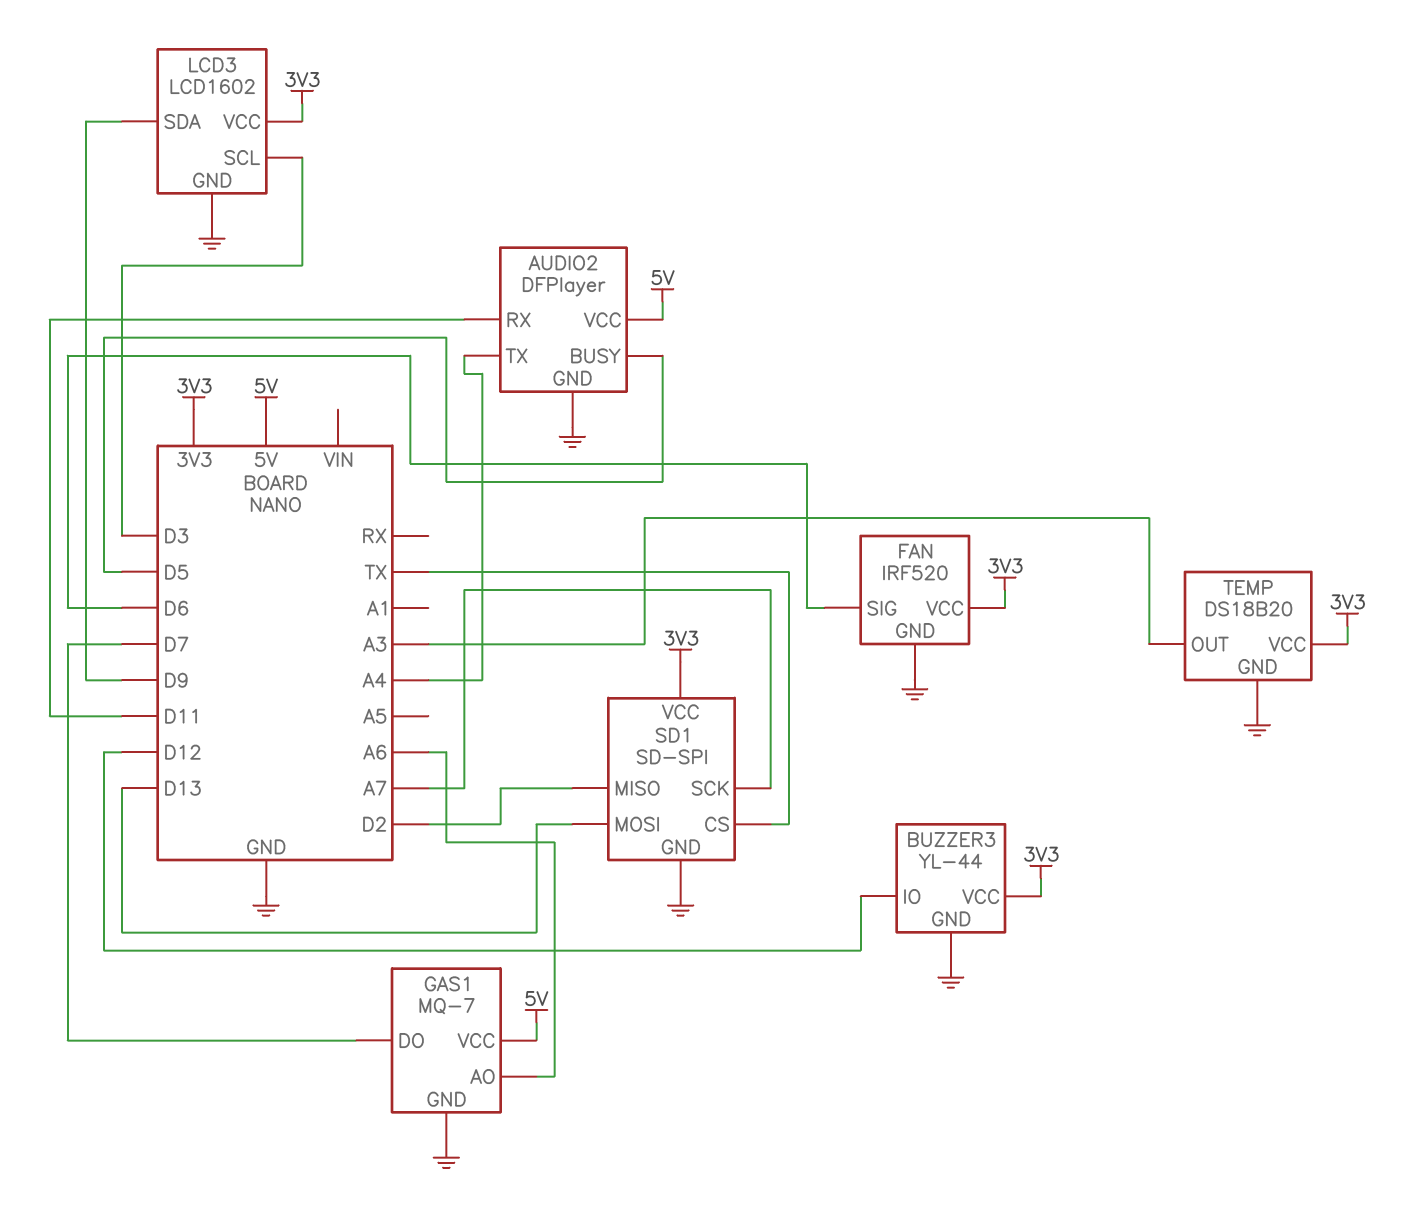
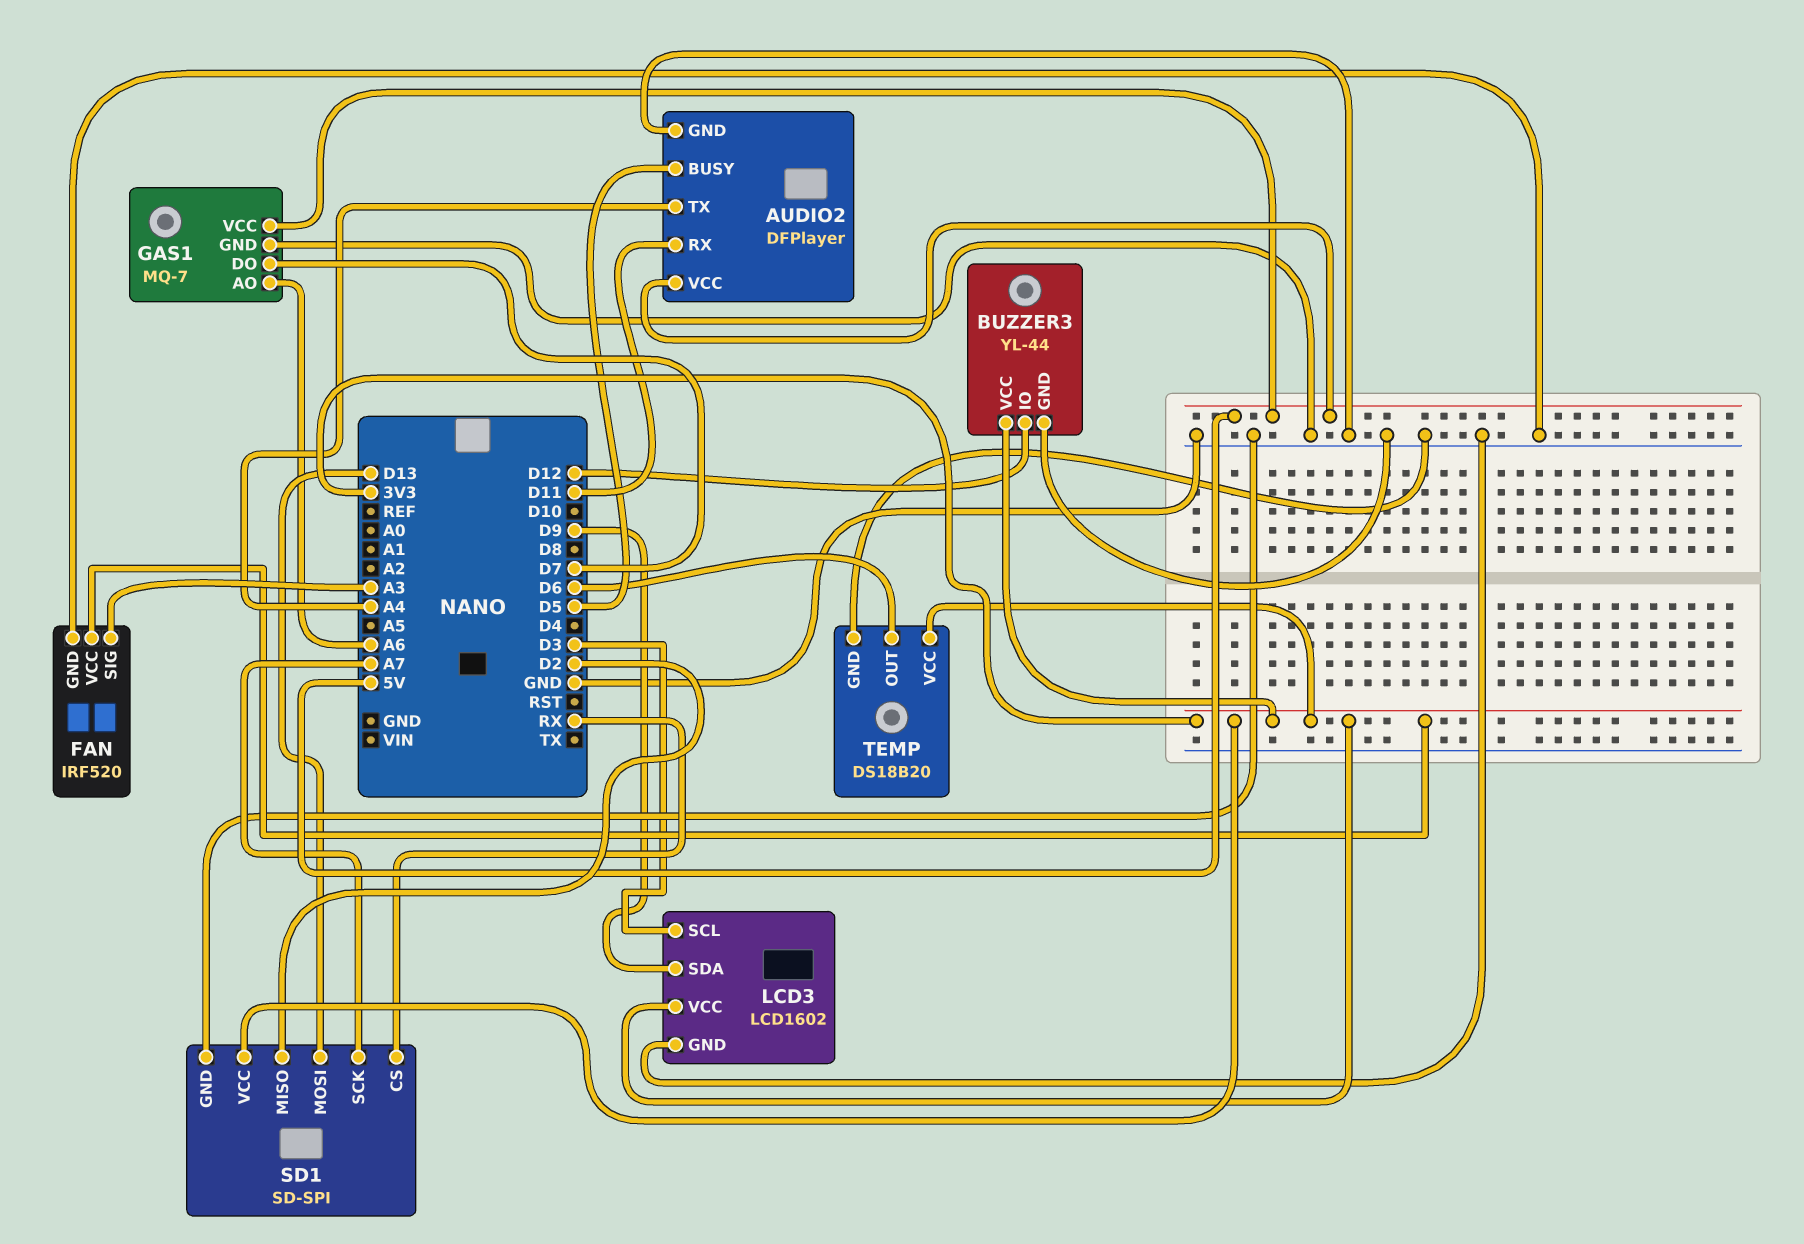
FAN pin SIG: D6 -> A3
SD1 pin CS: TX -> RX
TEMP pin OUT: A3 -> D6

